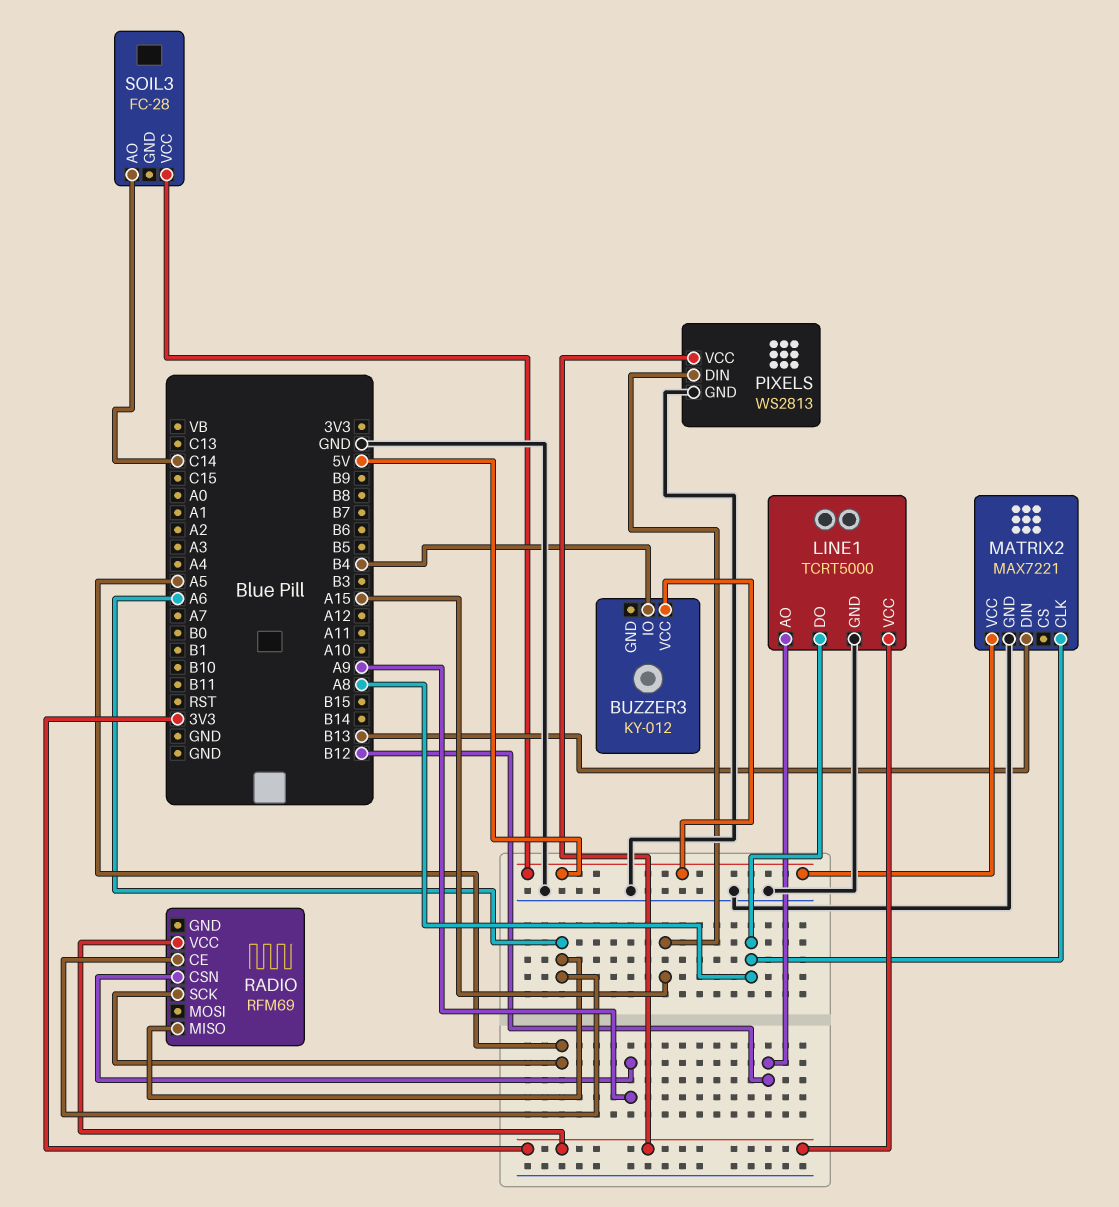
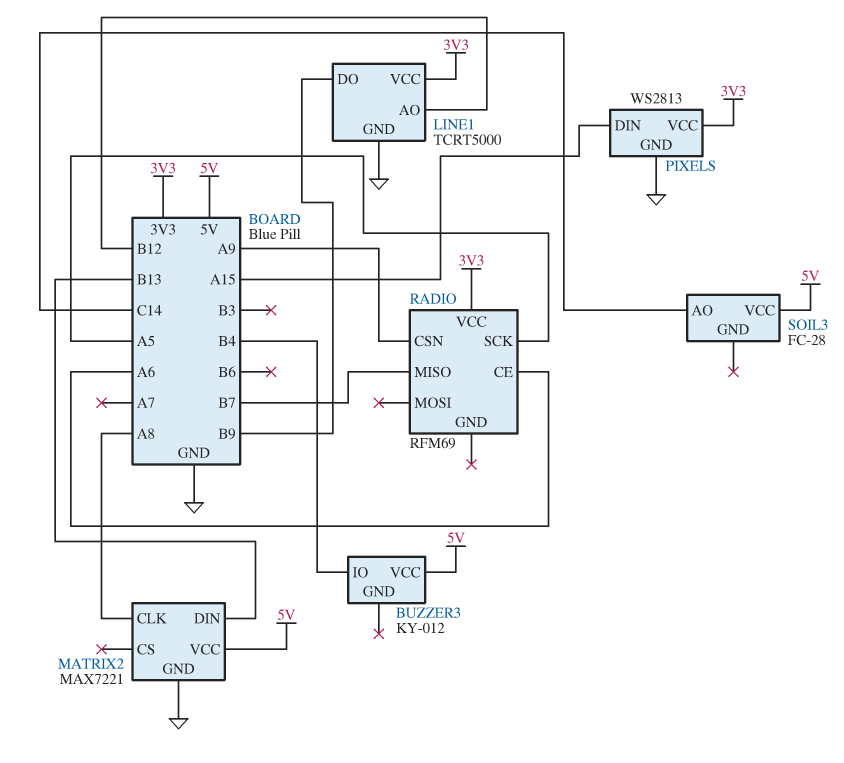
LINE1 pin DO: A8 -> B9
RADIO pin MISO: A6 -> B7

